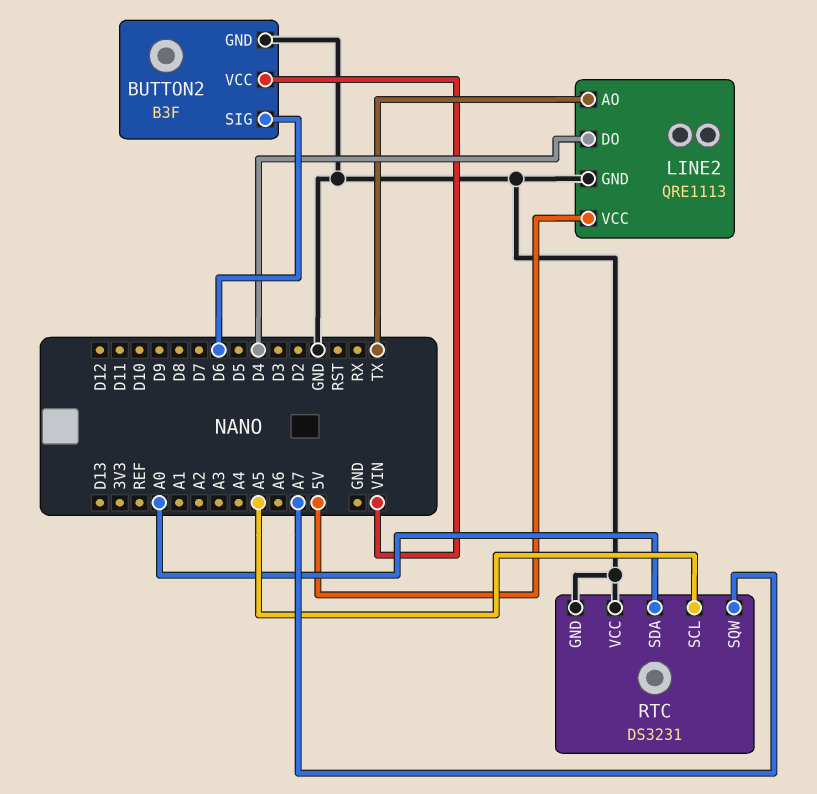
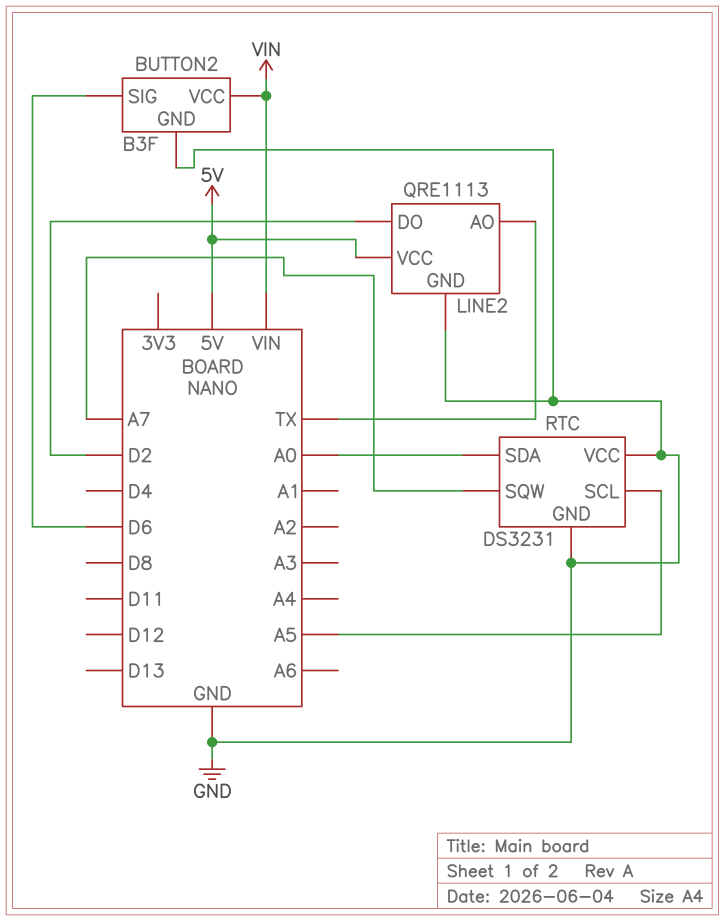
LINE2 pin DO: D4 -> D2

